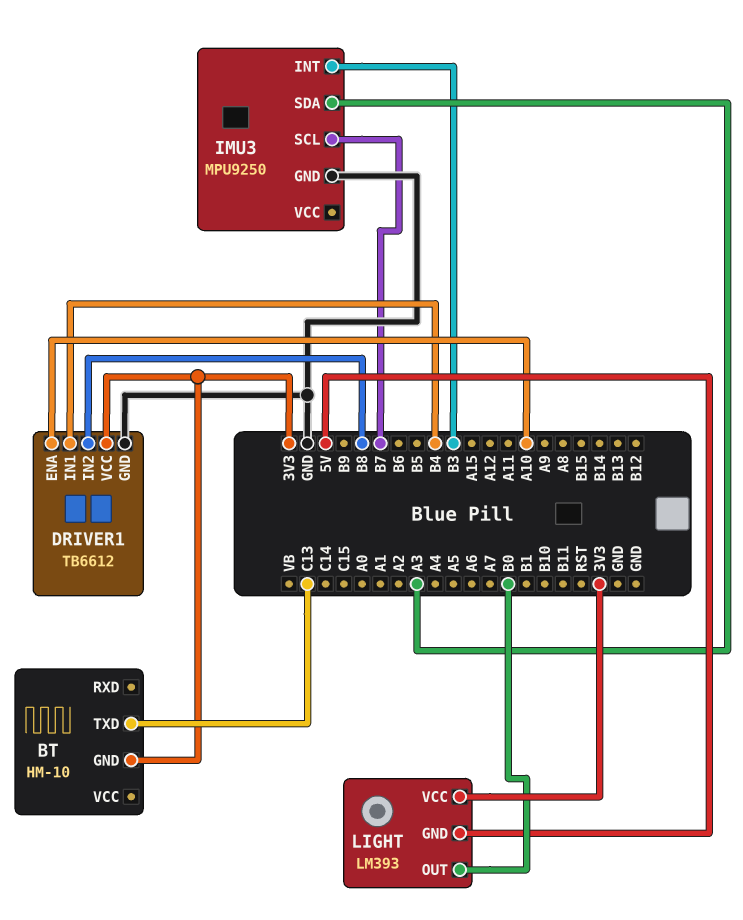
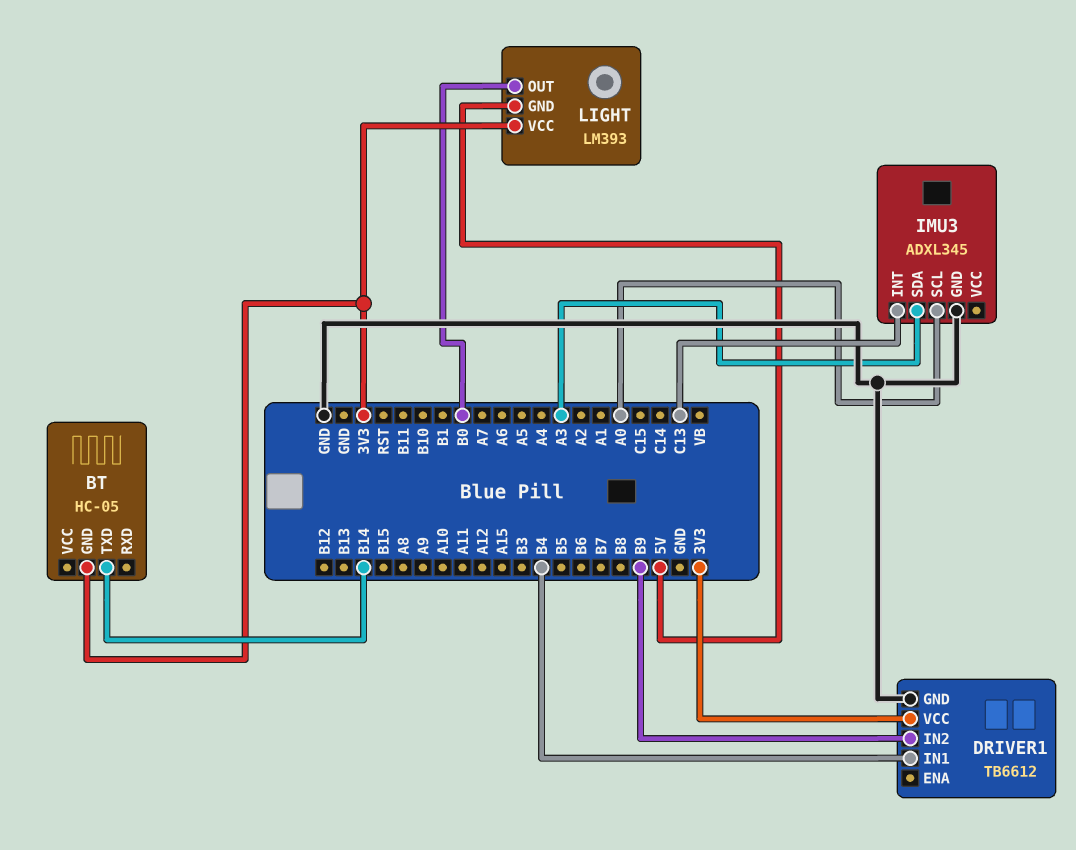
BT: HM-10 -> HC-05
BT pin TXD: C13 -> B14
DRIVER1 pin ENA: A10 -> none
DRIVER1 pin IN2: B8 -> B9
IMU3: MPU9250 -> ADXL345
IMU3 pin INT: B3 -> C13
IMU3 pin SCL: B7 -> A0

